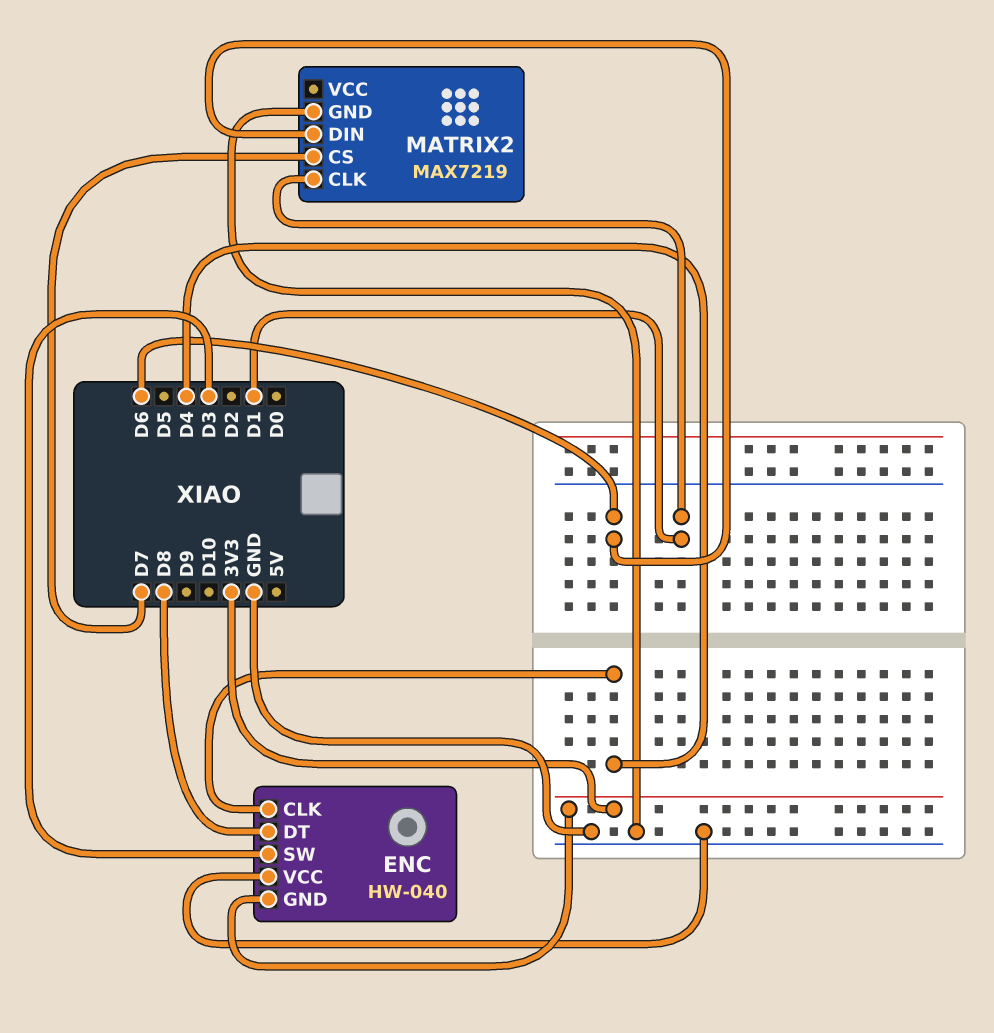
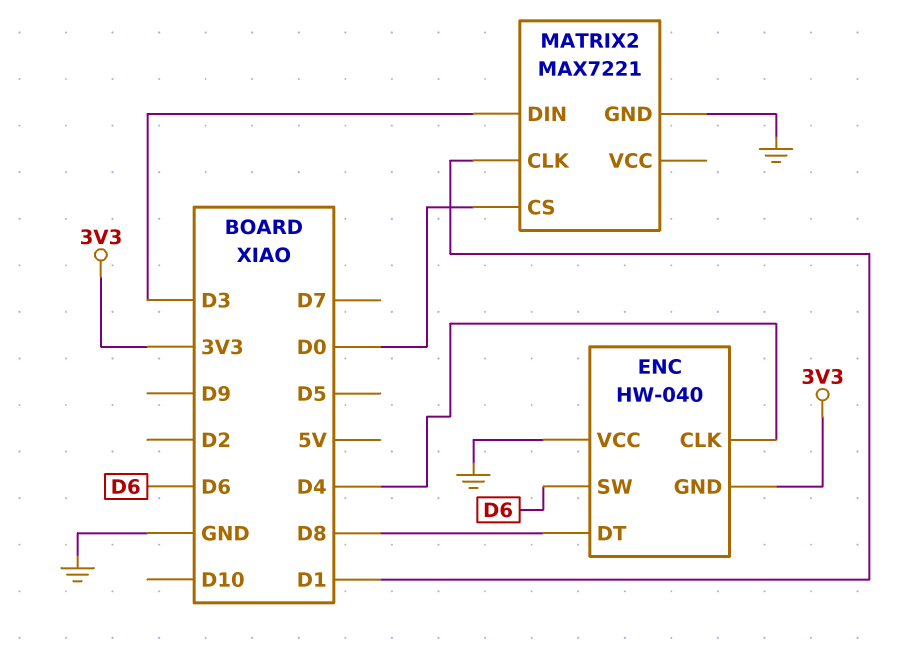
ENC pin SW: D3 -> D6
MATRIX2: MAX7219 -> MAX7221
MATRIX2 pin CS: D7 -> D0
MATRIX2 pin DIN: D6 -> D3

